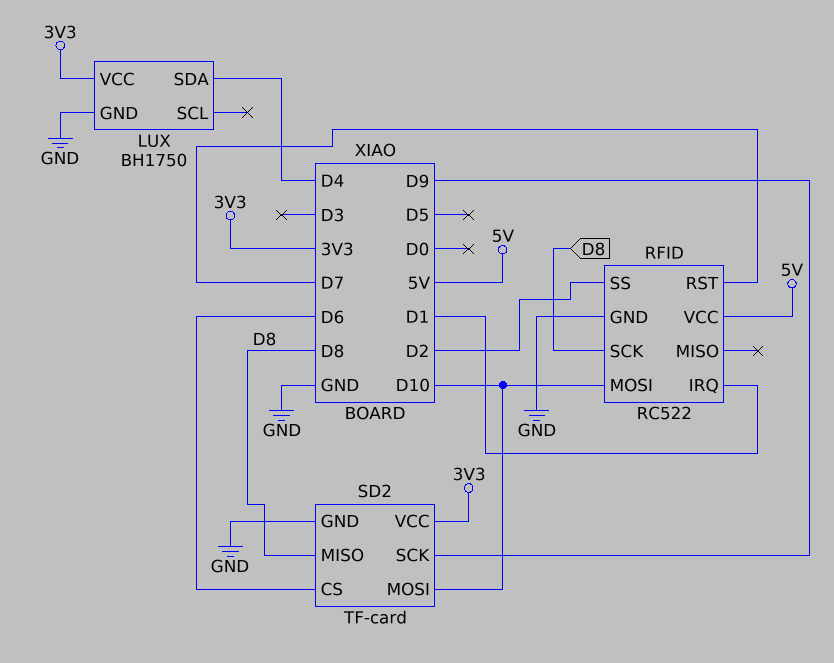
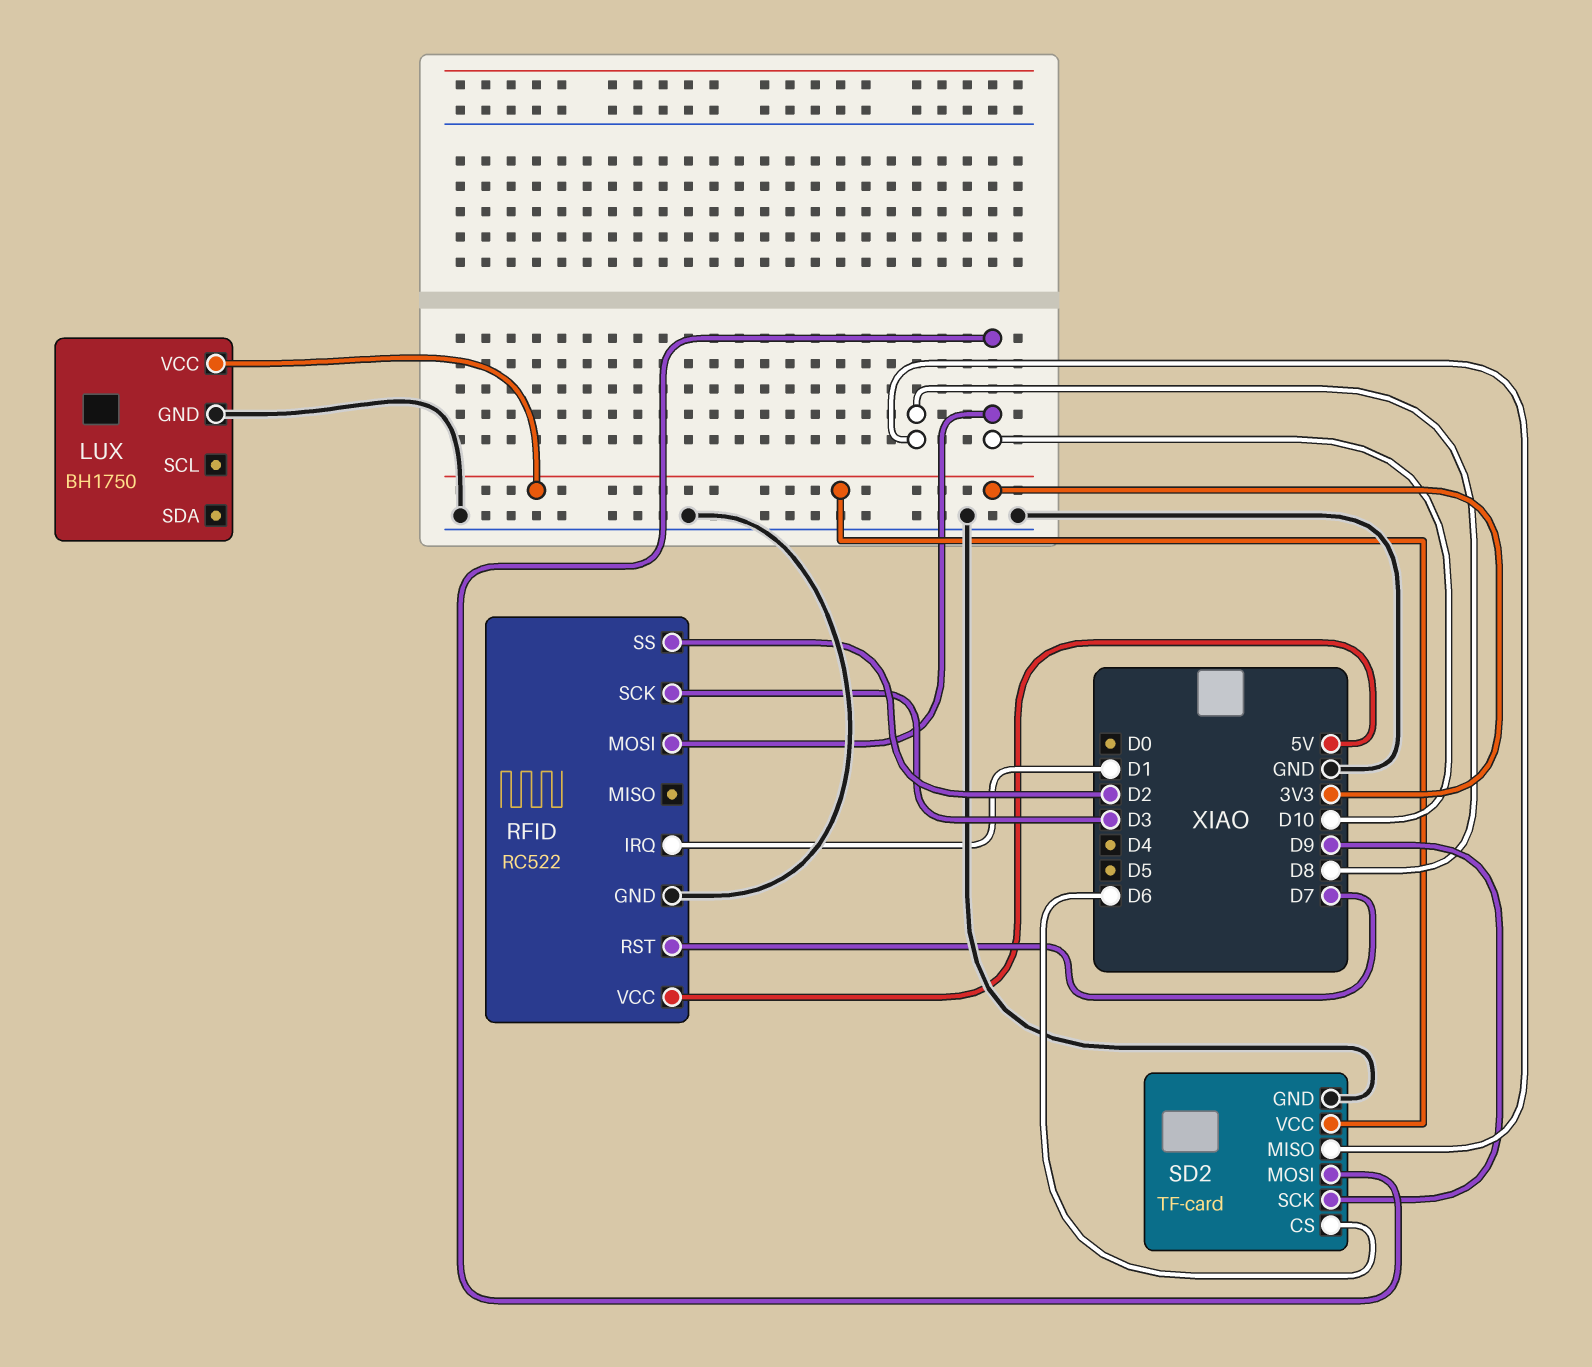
LUX pin SDA: D4 -> none
RFID pin SCK: D8 -> D3

